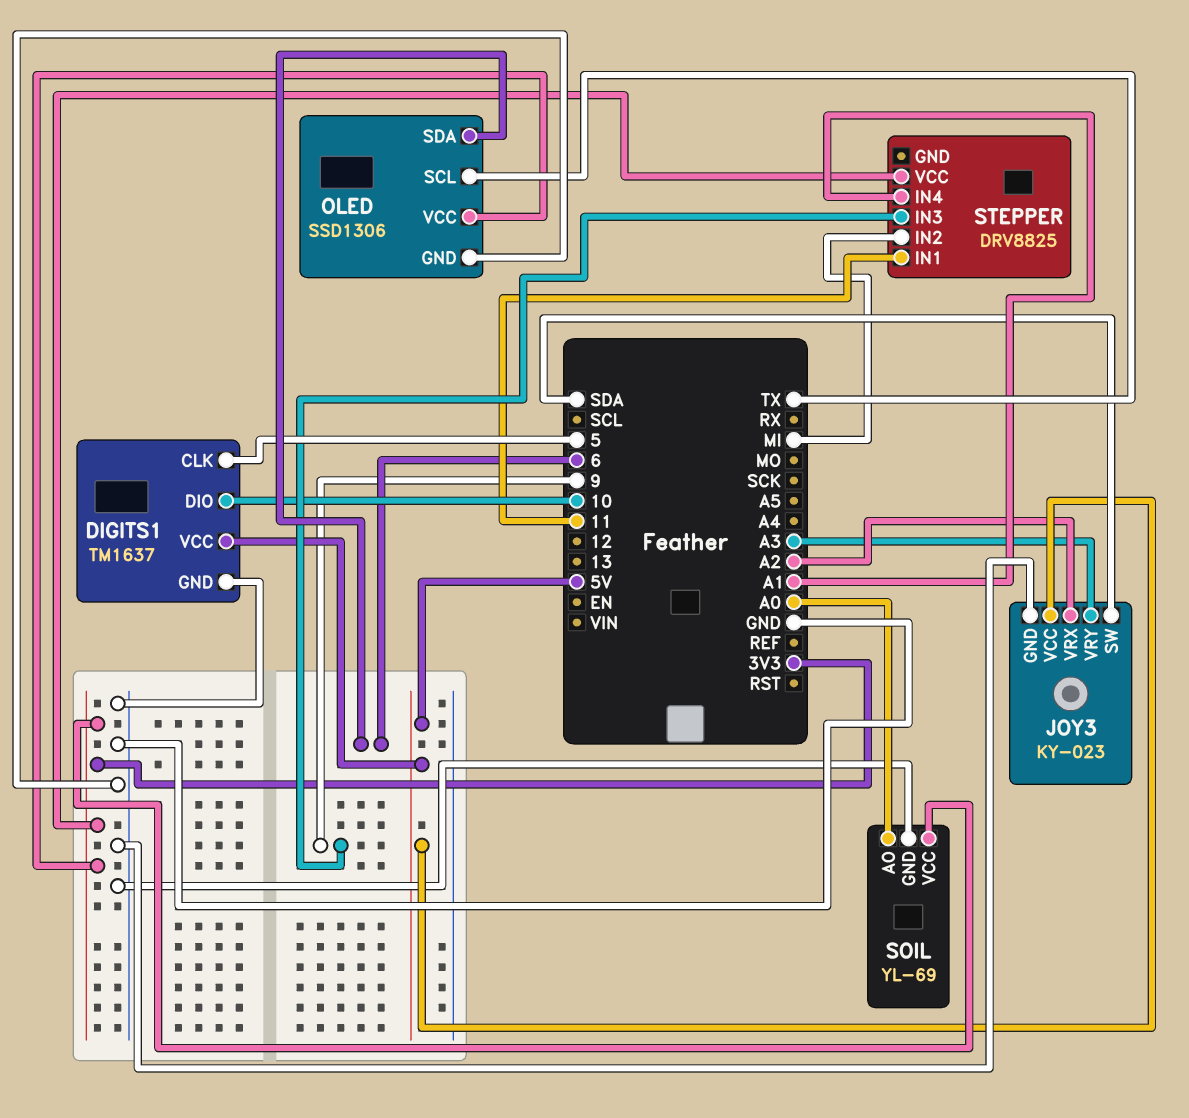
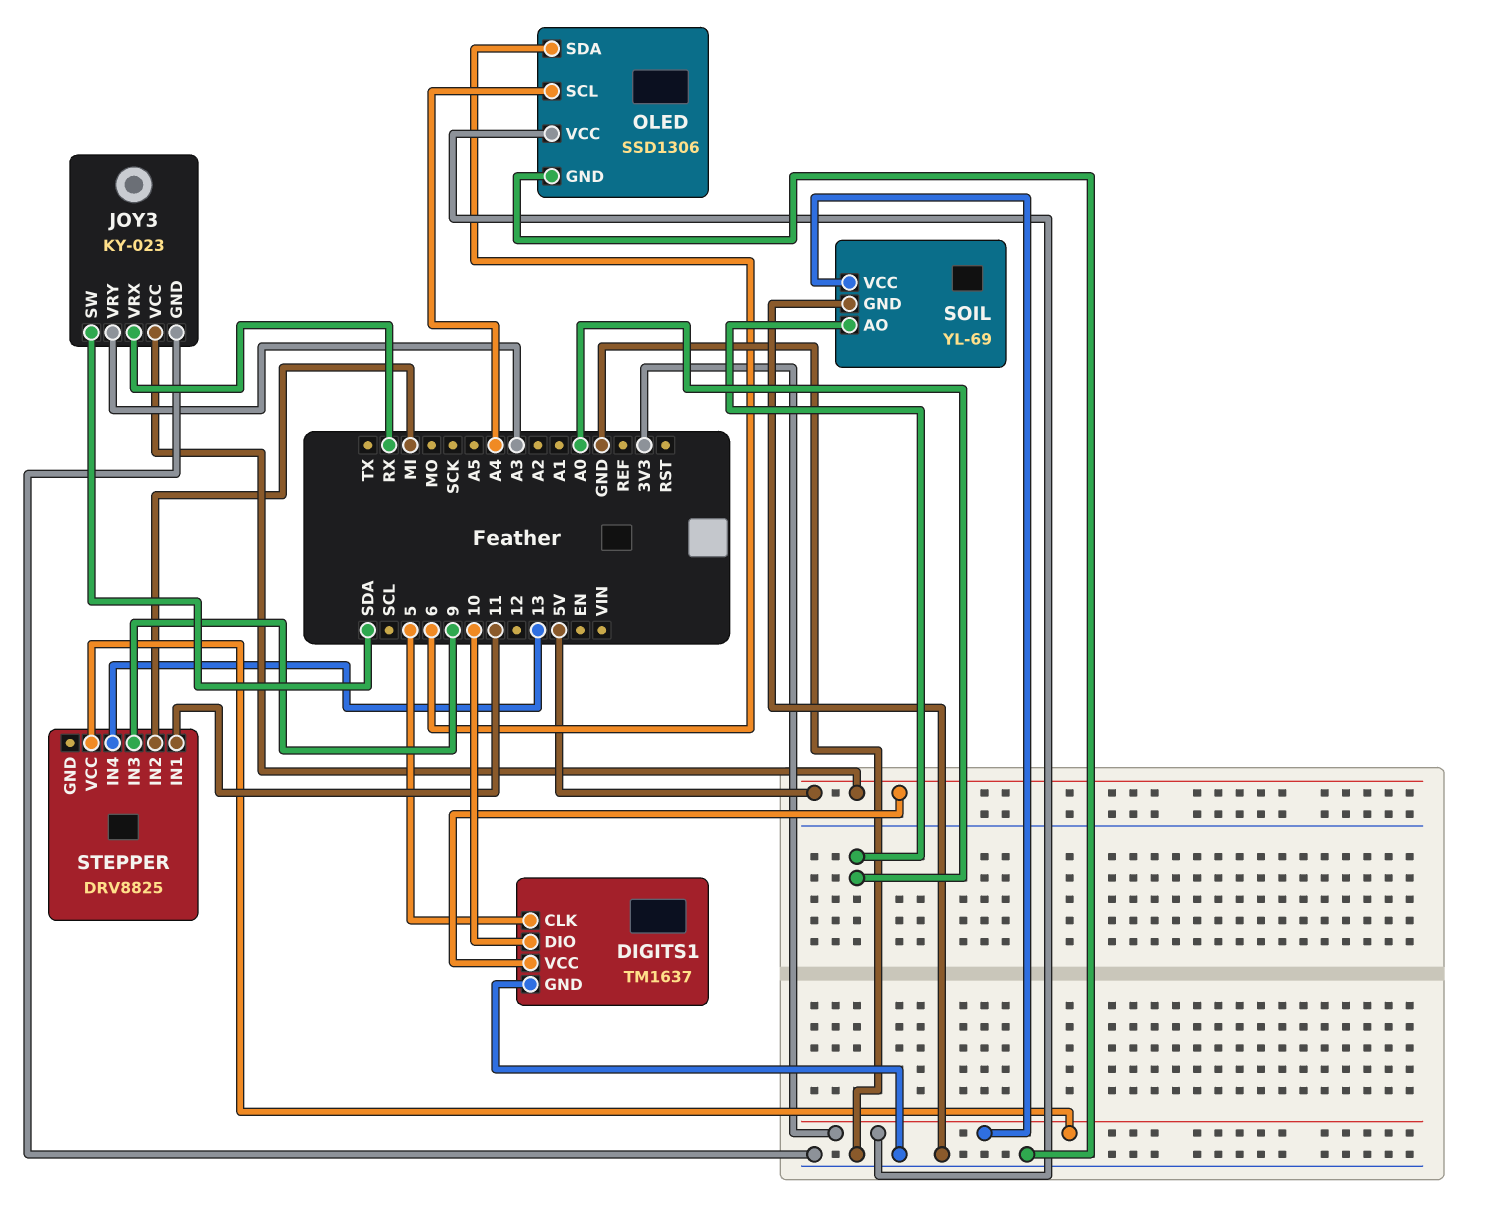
JOY3 pin VRX: A2 -> RX
OLED pin SCL: TX -> A4
STEPPER pin IN4: A1 -> 13

